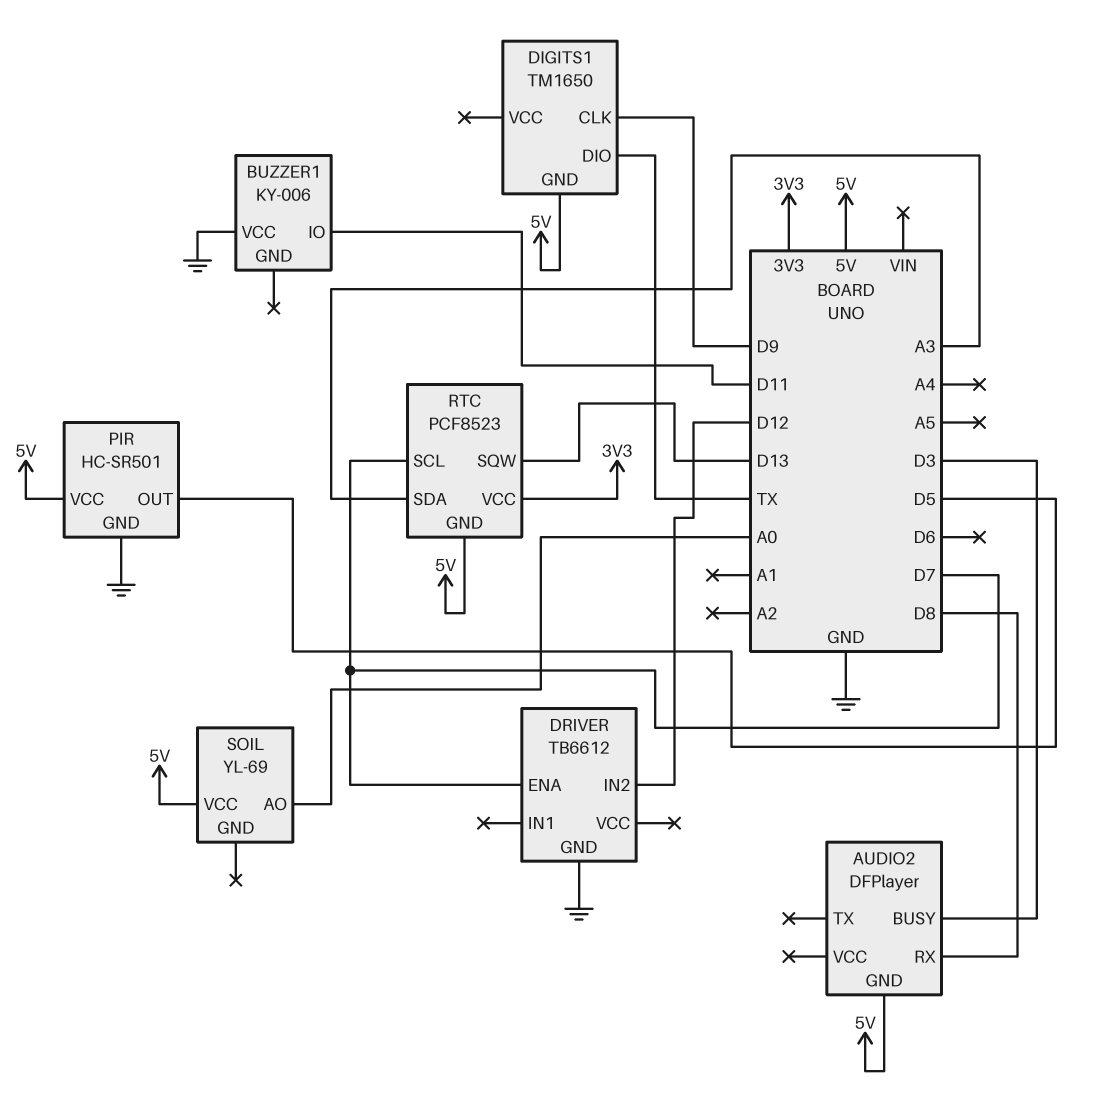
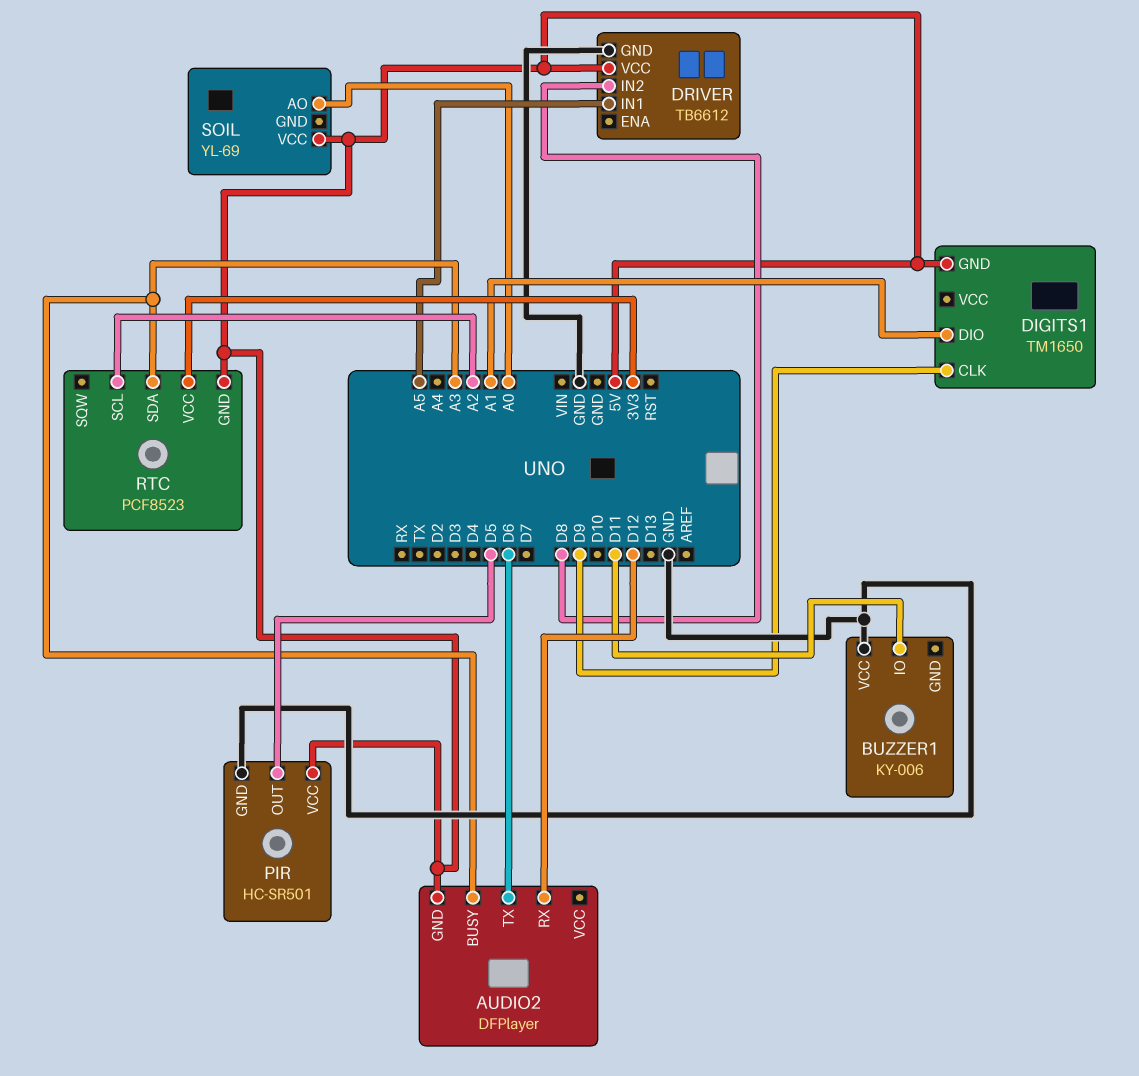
AUDIO2 pin BUSY: D3 -> A3
AUDIO2 pin RX: D8 -> D12
AUDIO2 pin TX: none -> D6
DIGITS1 pin DIO: TX -> A1
DRIVER pin ENA: D7 -> none
DRIVER pin IN1: none -> A5
DRIVER pin IN2: D12 -> D8
DRIVER pin VCC: none -> 5V
RTC pin SCL: D7 -> A2
RTC pin SQW: D13 -> none

